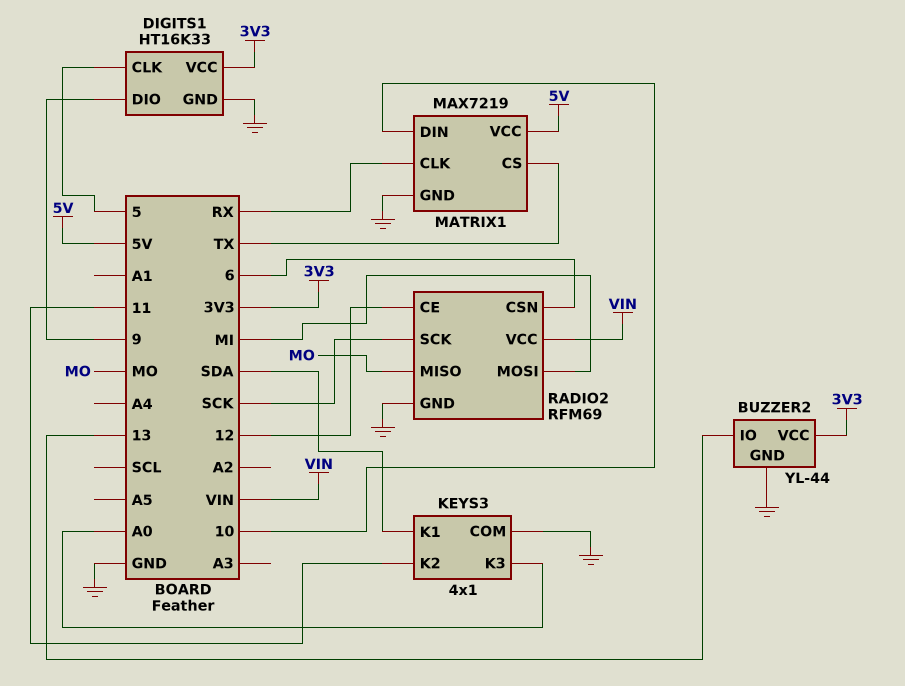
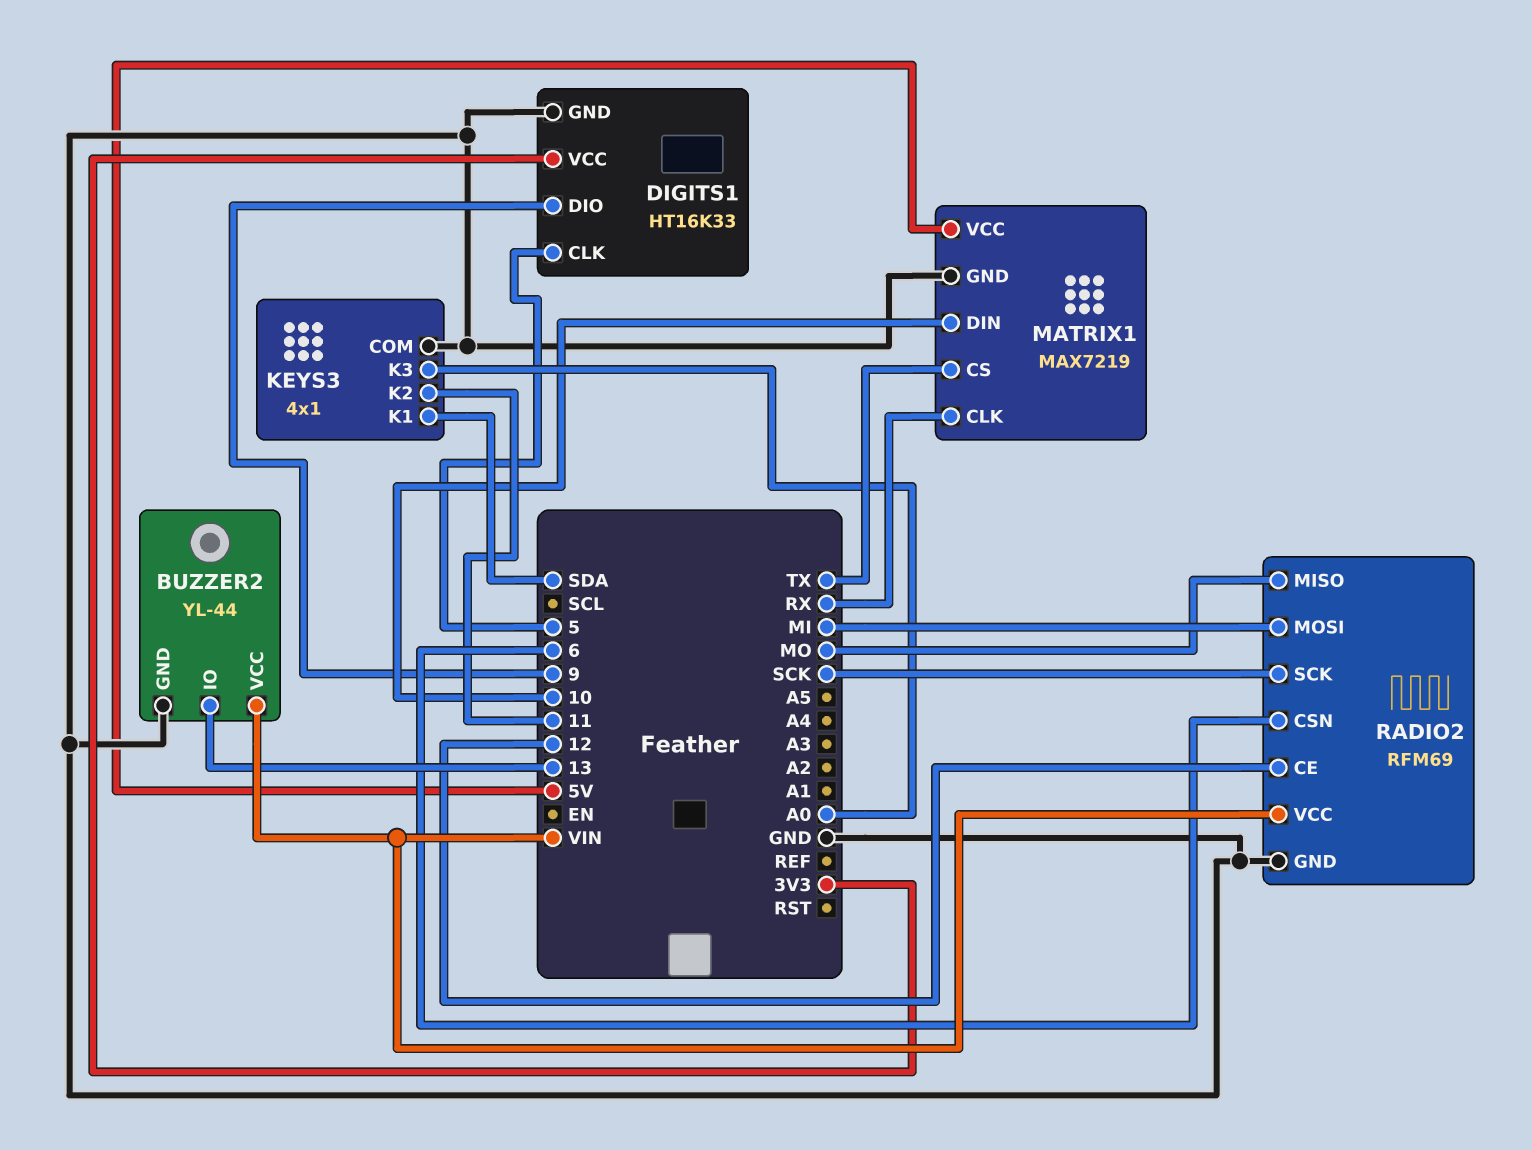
BUZZER2 pin VCC: 3V3 -> VIN

